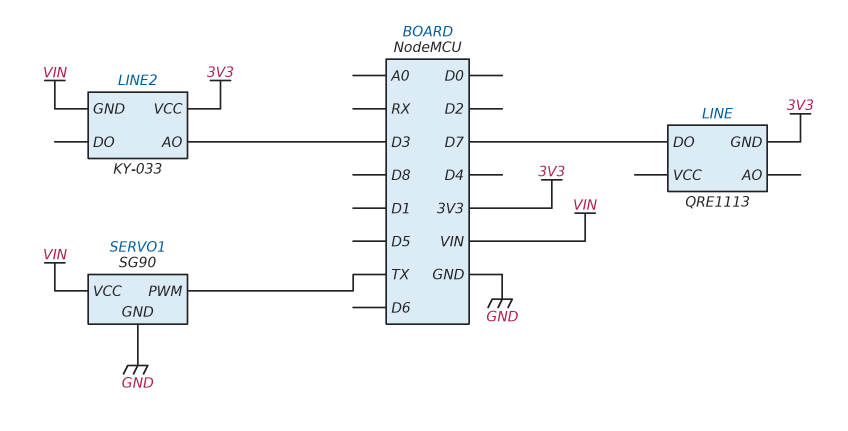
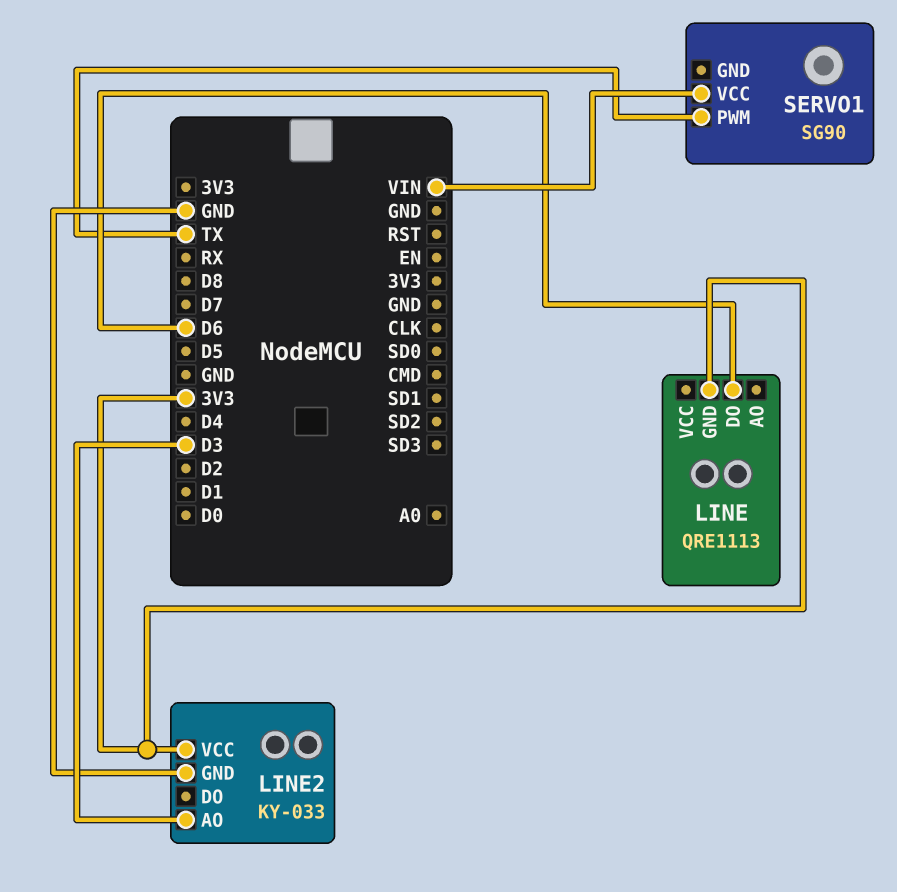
LINE pin DO: D7 -> D6
LINE2 pin GND: VIN -> GND
SERVO1 pin GND: GND -> none

